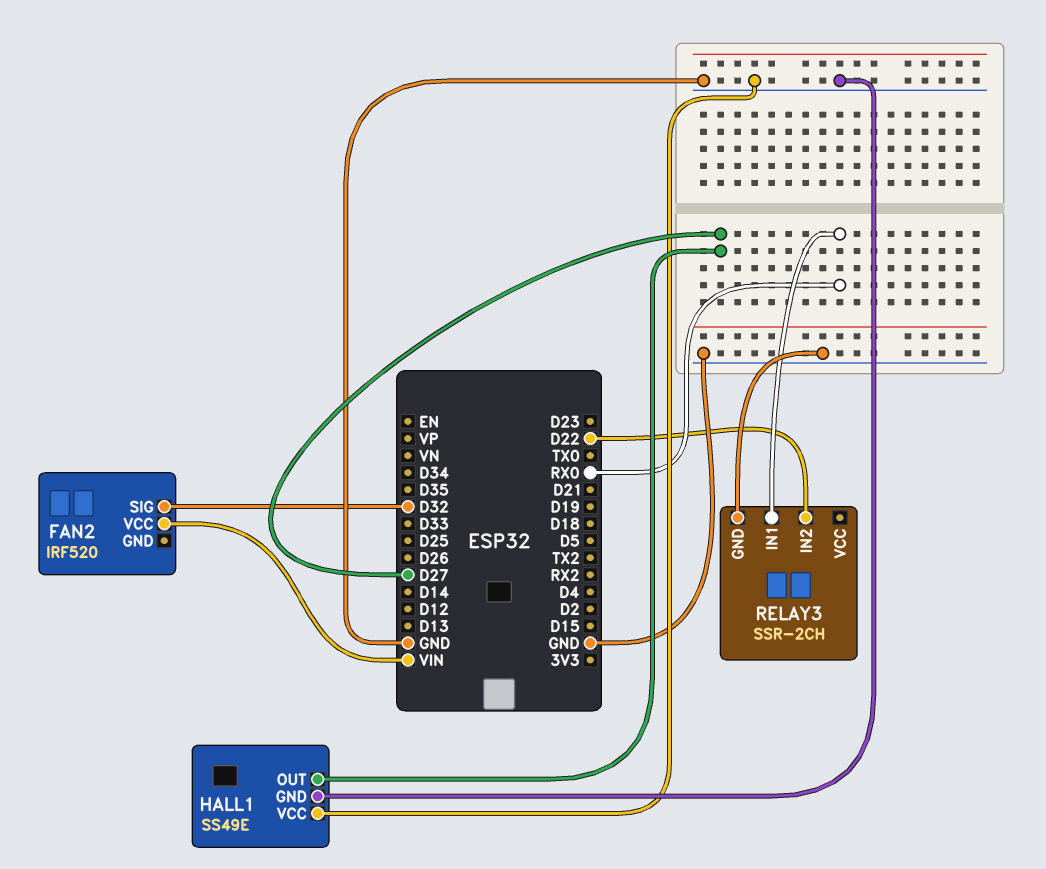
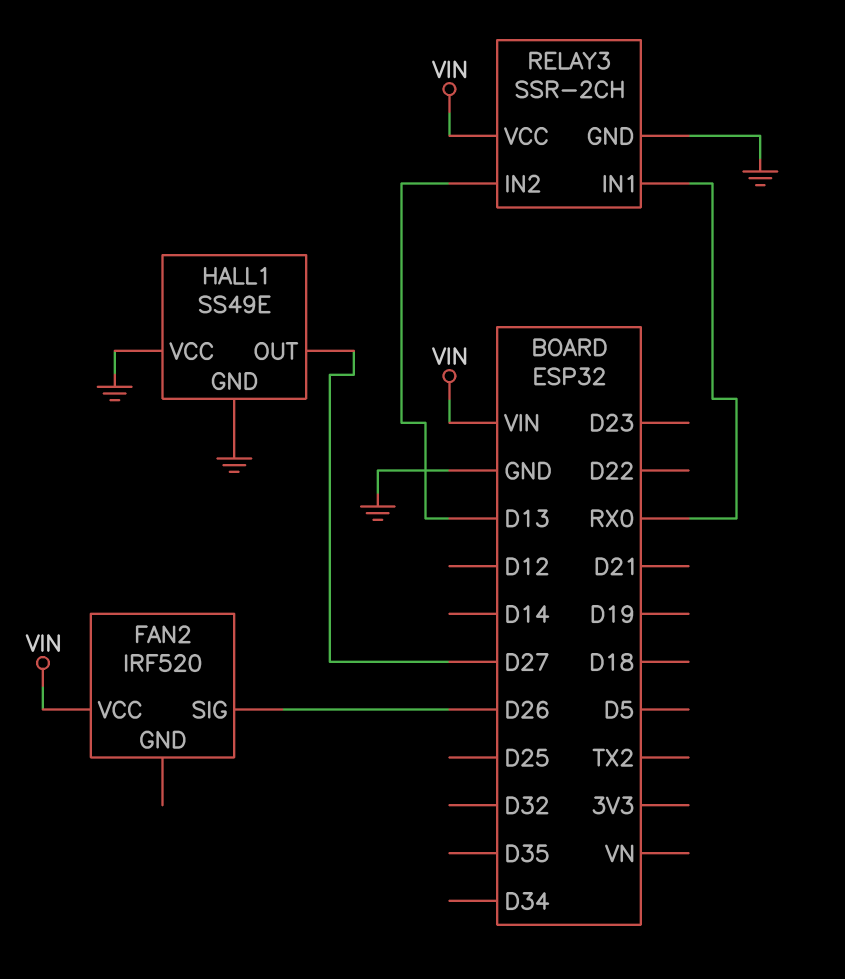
FAN2 pin SIG: D32 -> D26
RELAY3 pin IN2: D22 -> D13
RELAY3 pin VCC: none -> VIN

